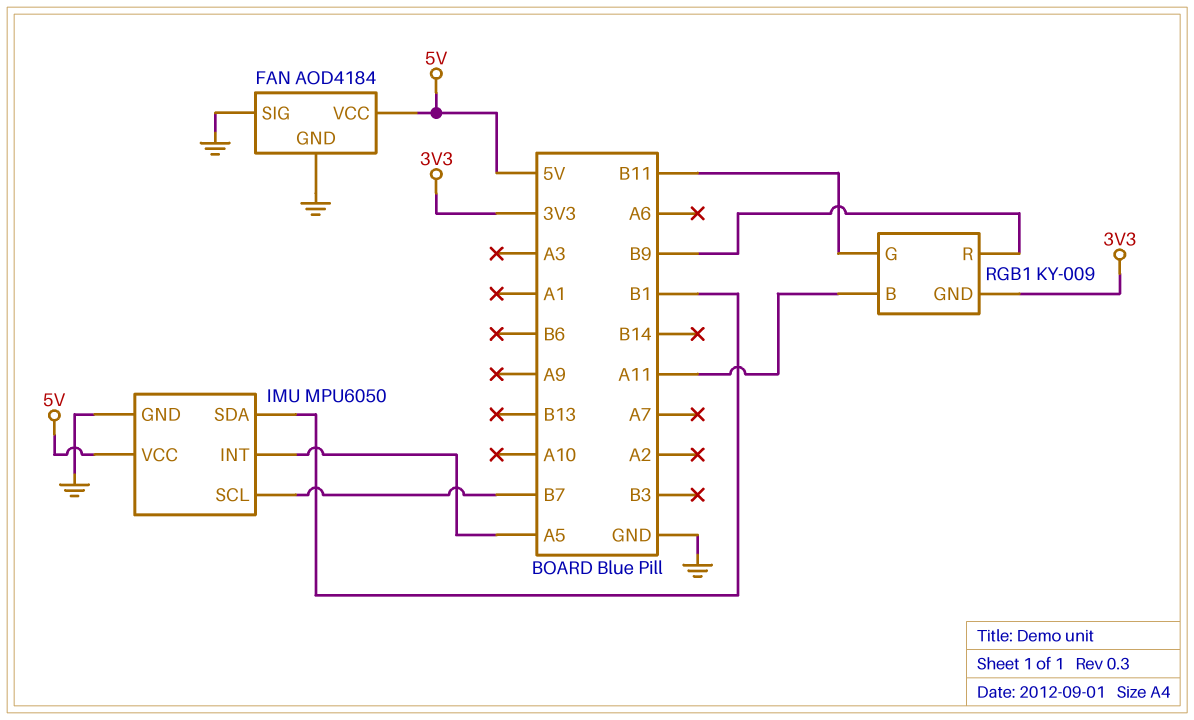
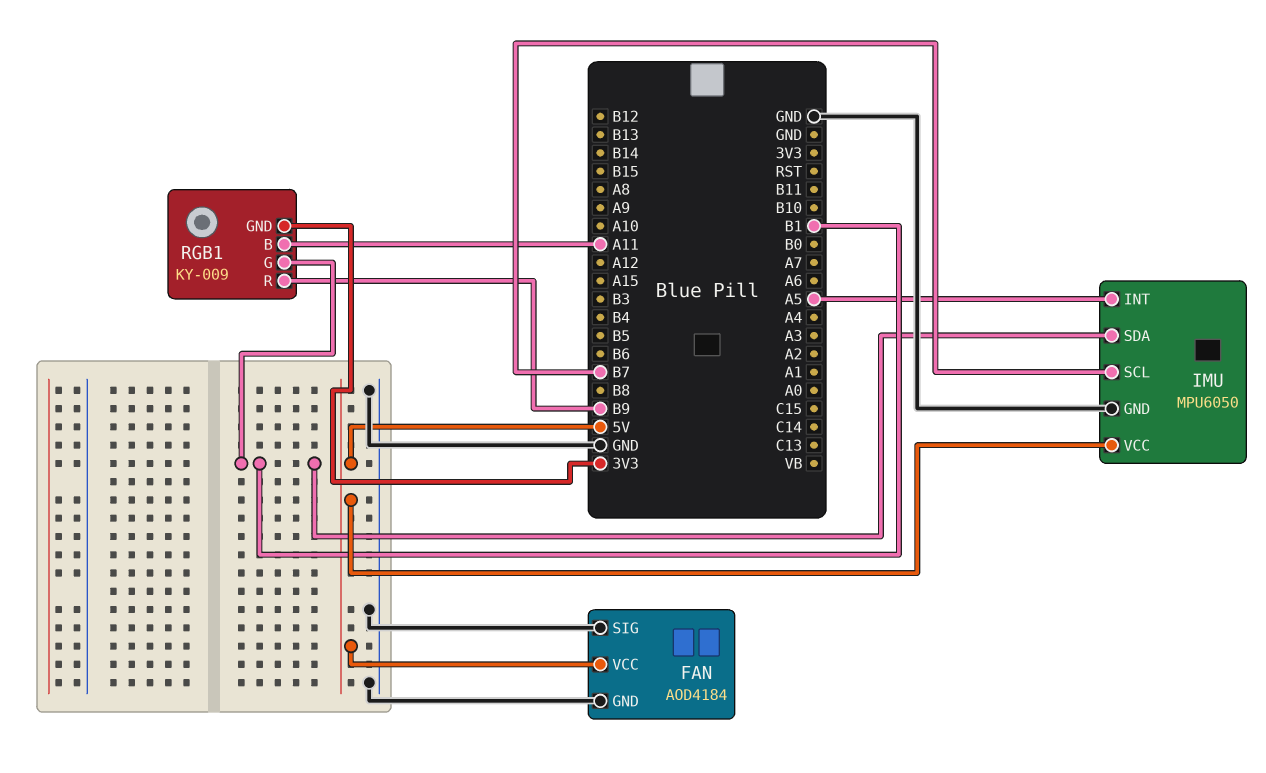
RGB1 pin G: B11 -> B1

